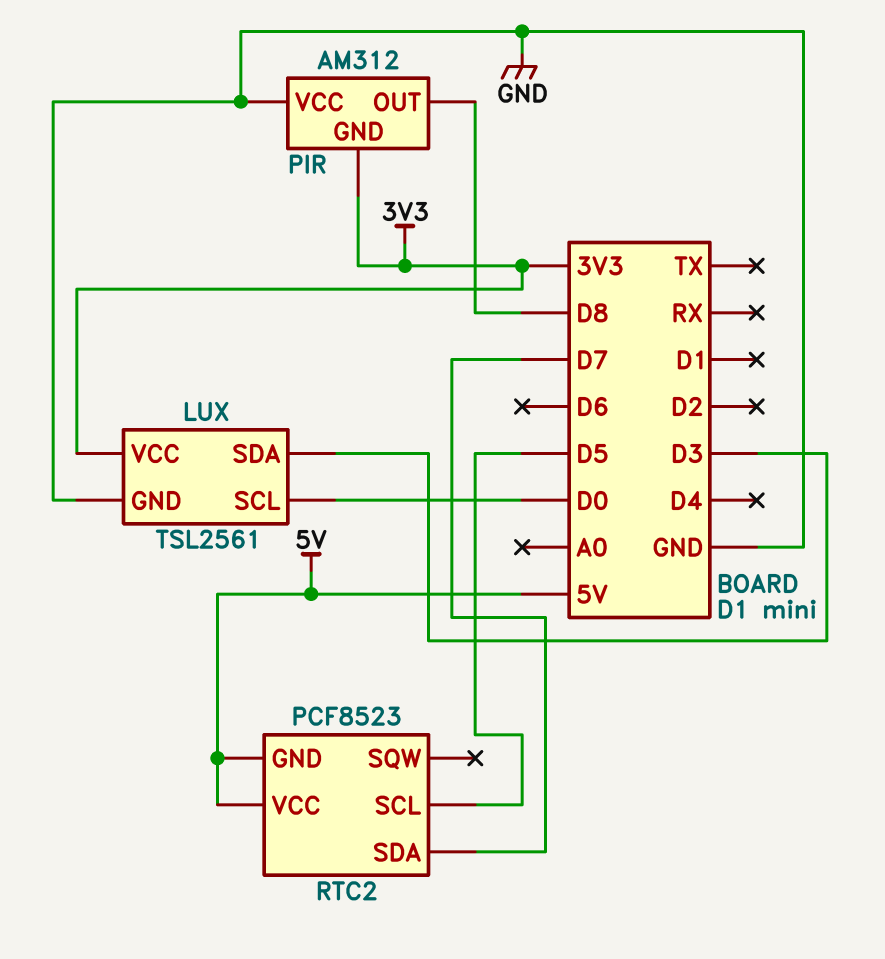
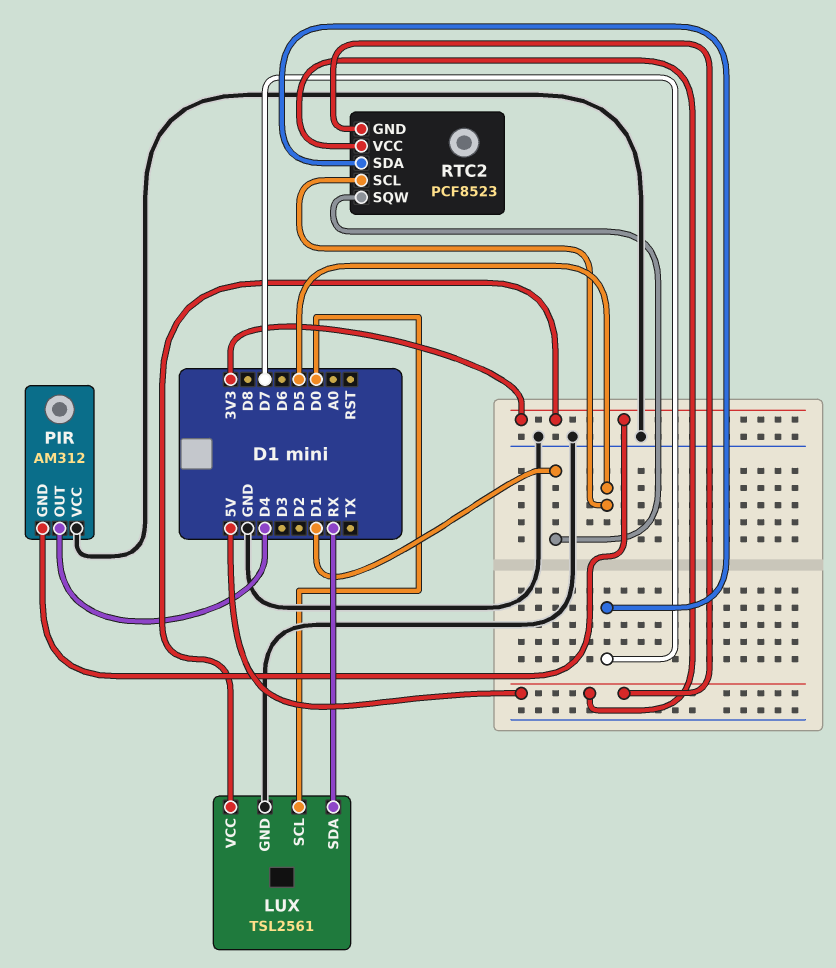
LUX pin SDA: D3 -> RX
PIR pin OUT: D8 -> D4
RTC2 pin SQW: none -> D1

